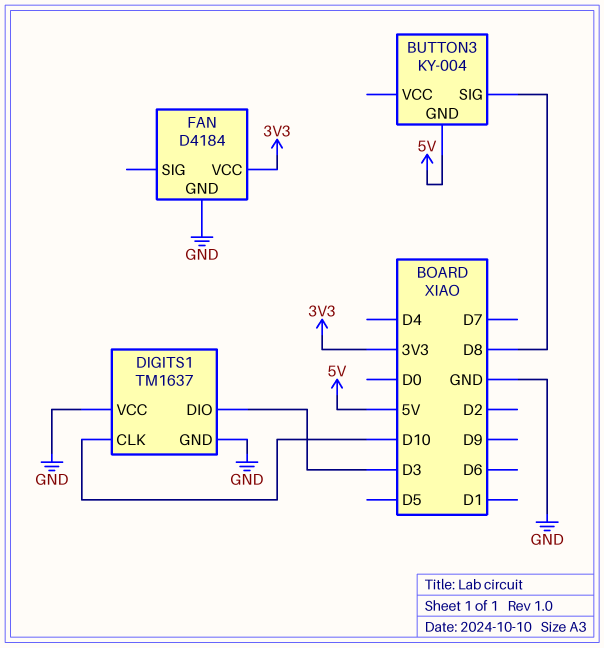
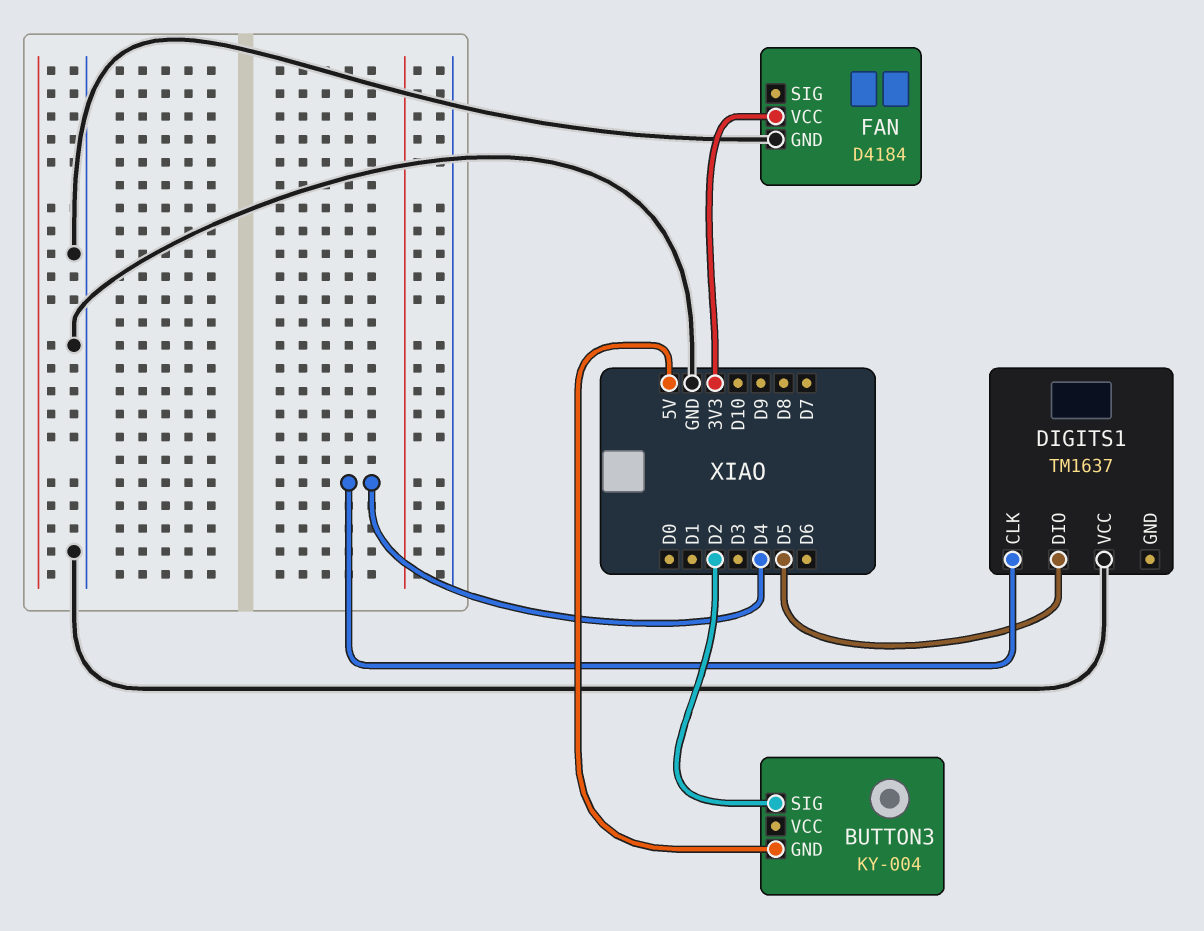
BUTTON3 pin SIG: D8 -> D2
DIGITS1 pin CLK: D10 -> D4
DIGITS1 pin DIO: D3 -> D5
DIGITS1 pin GND: GND -> none

